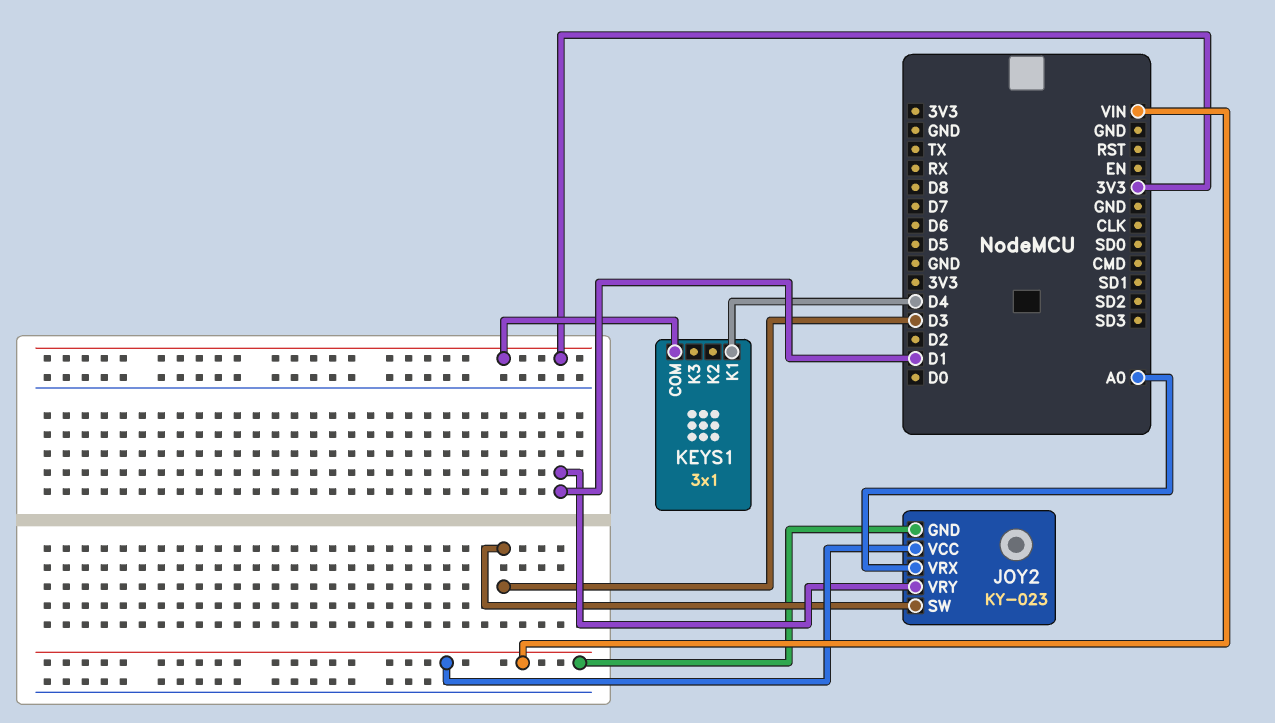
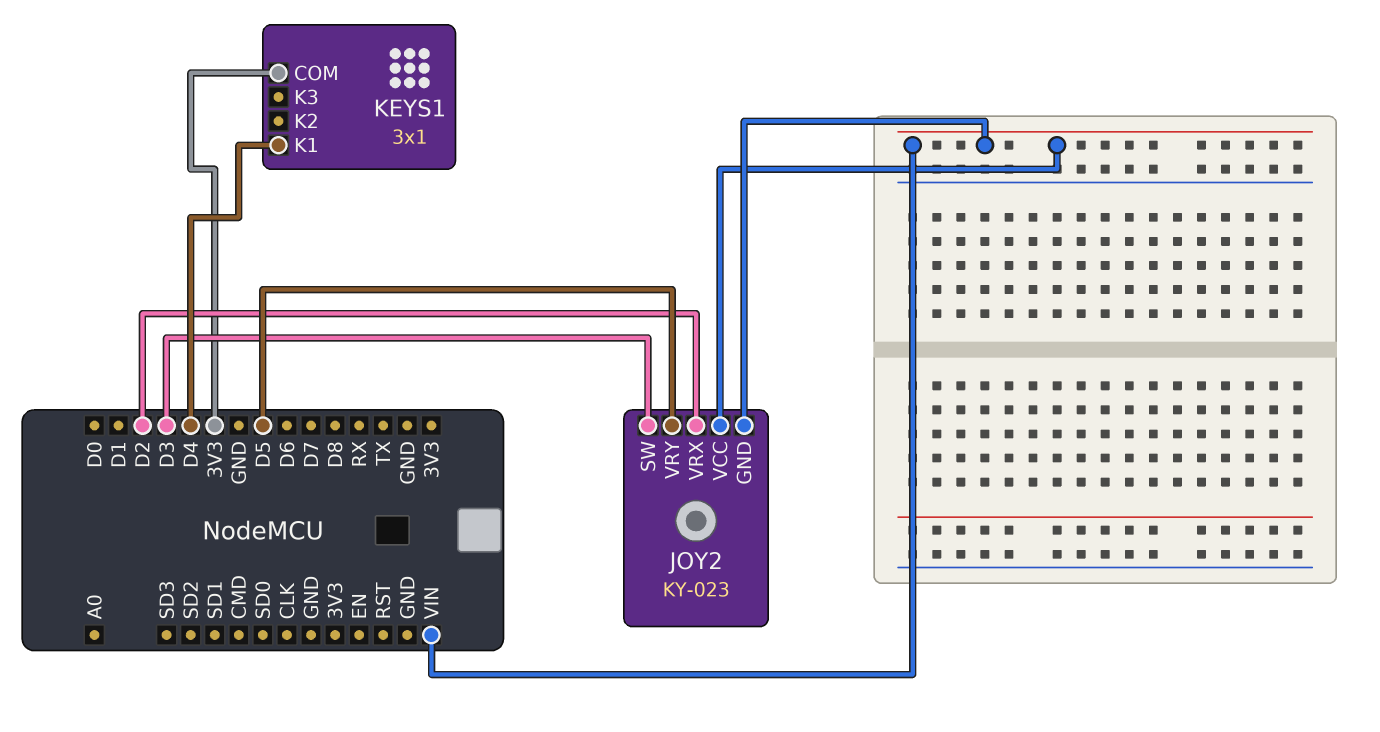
JOY2 pin VRX: A0 -> D2
JOY2 pin VRY: D1 -> D5

